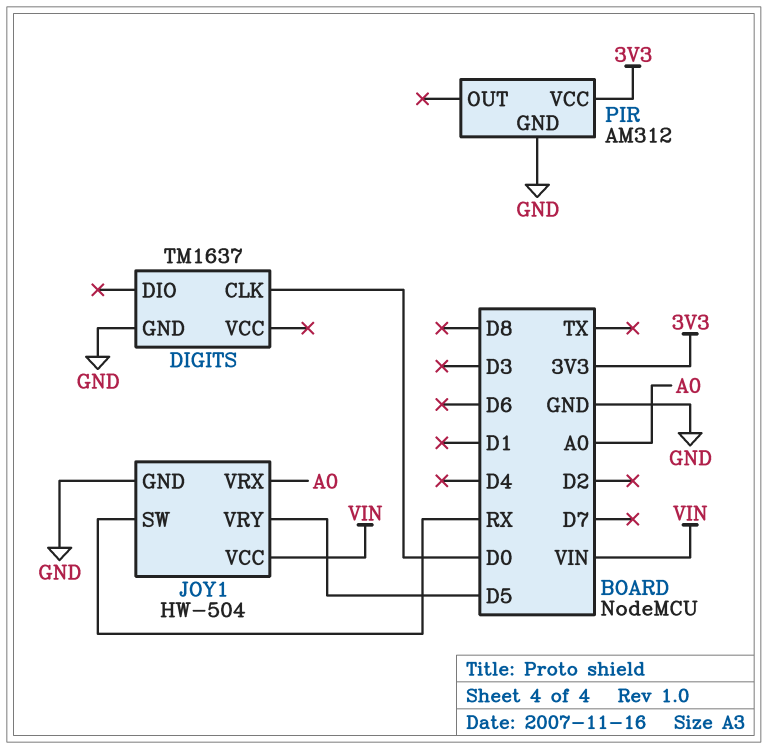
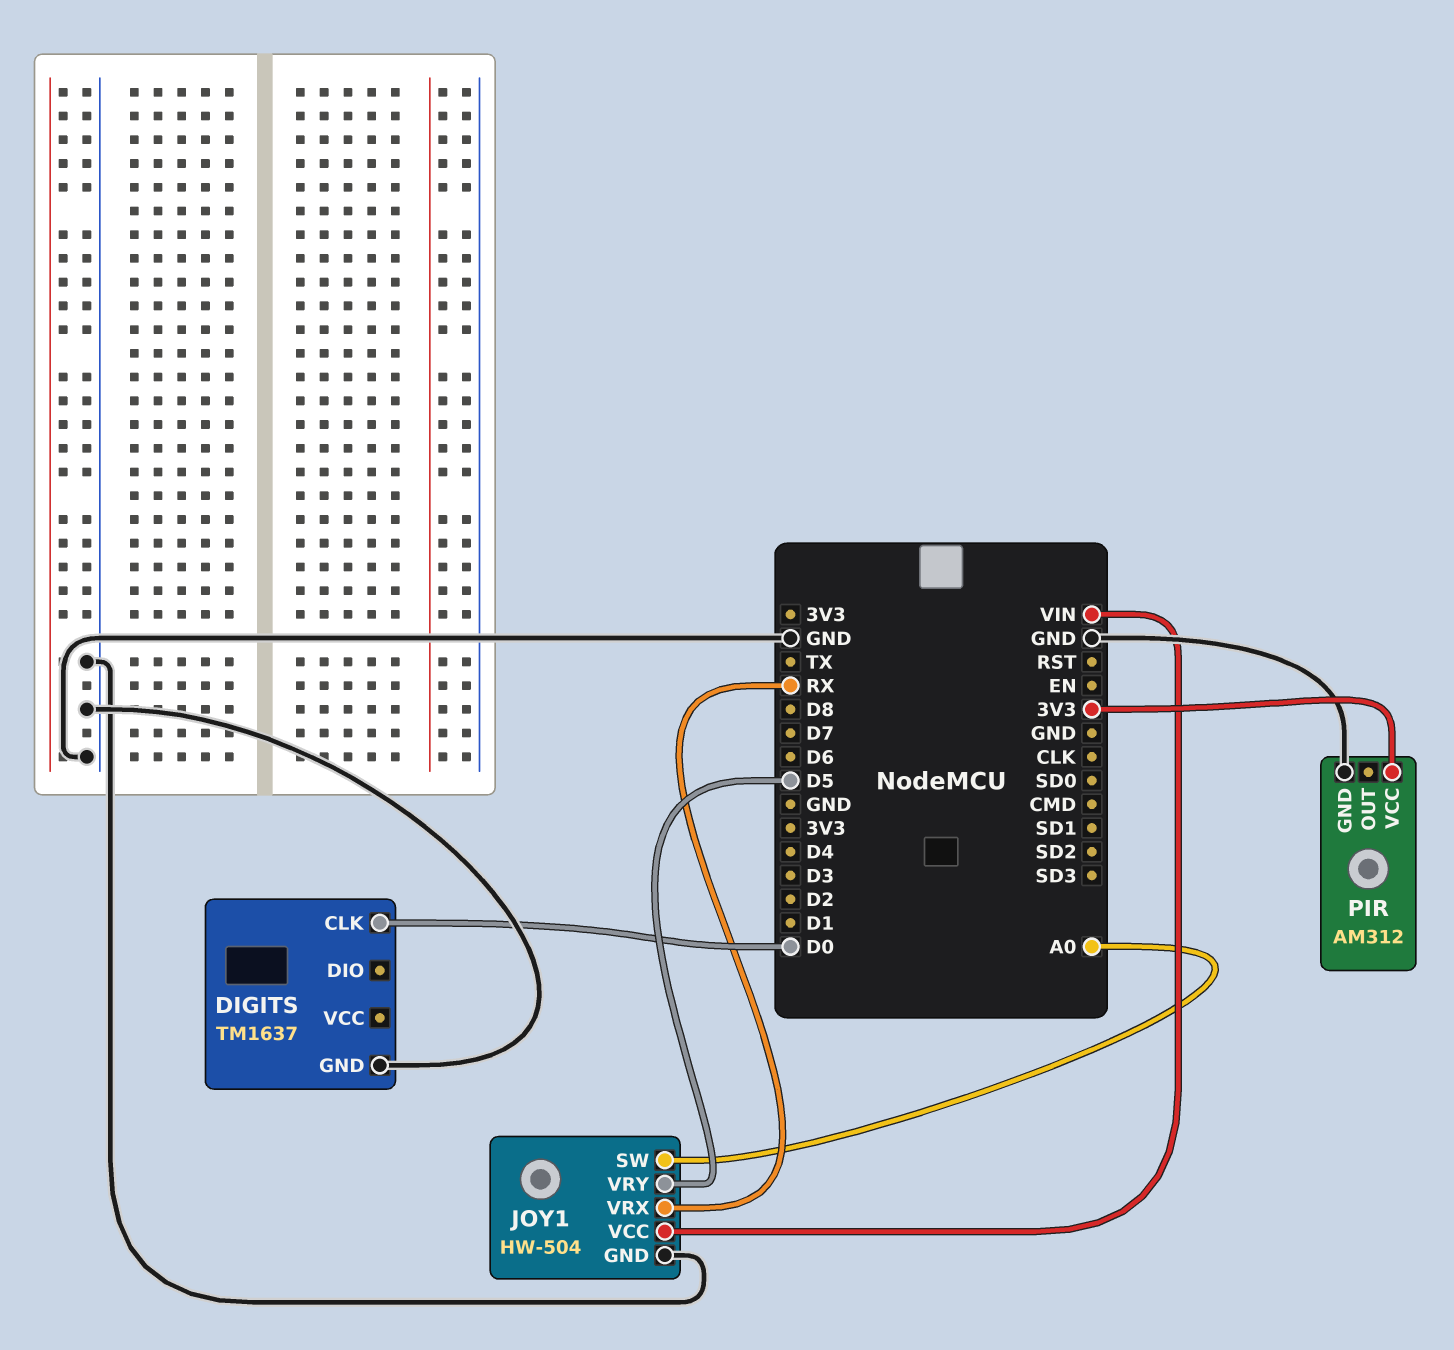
JOY1 pin SW: RX -> A0
JOY1 pin VRX: A0 -> RX

